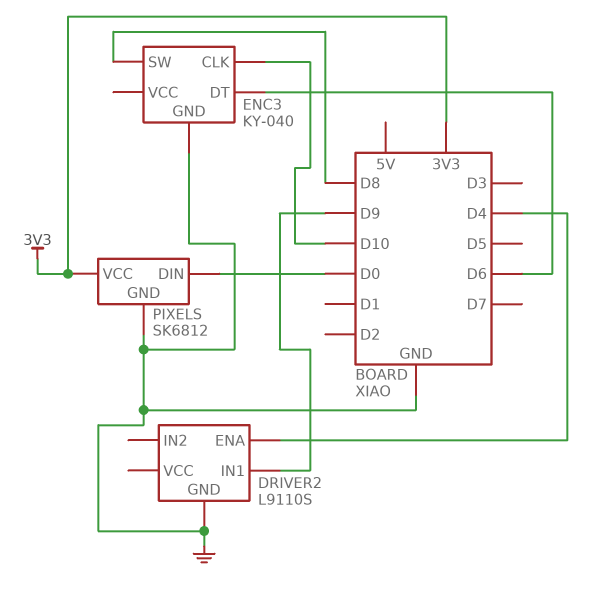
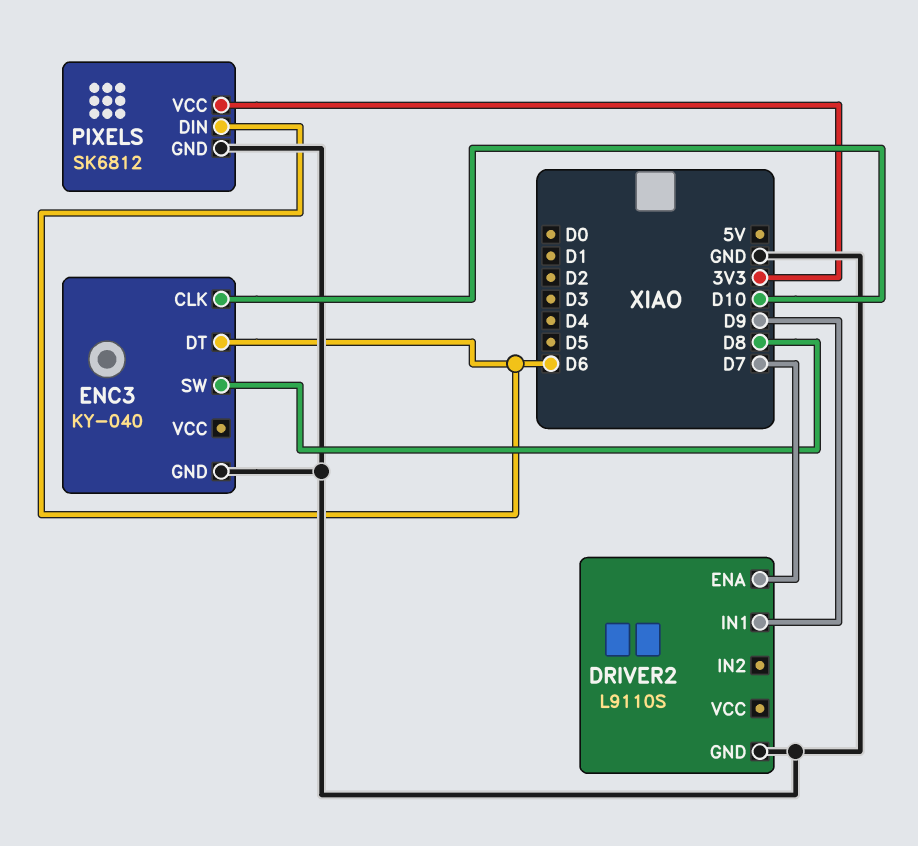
DRIVER2 pin ENA: D4 -> D7
PIXELS pin DIN: D0 -> D6

